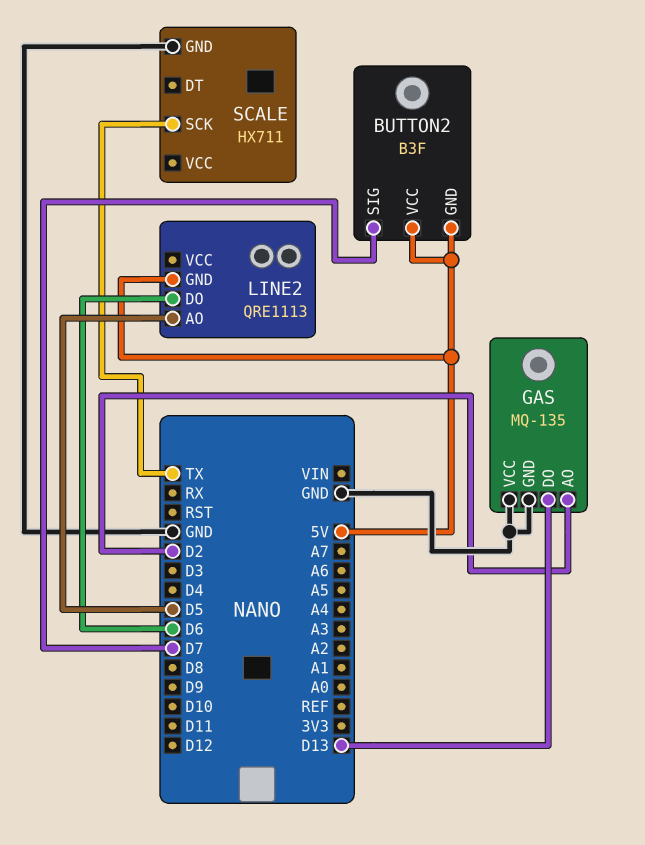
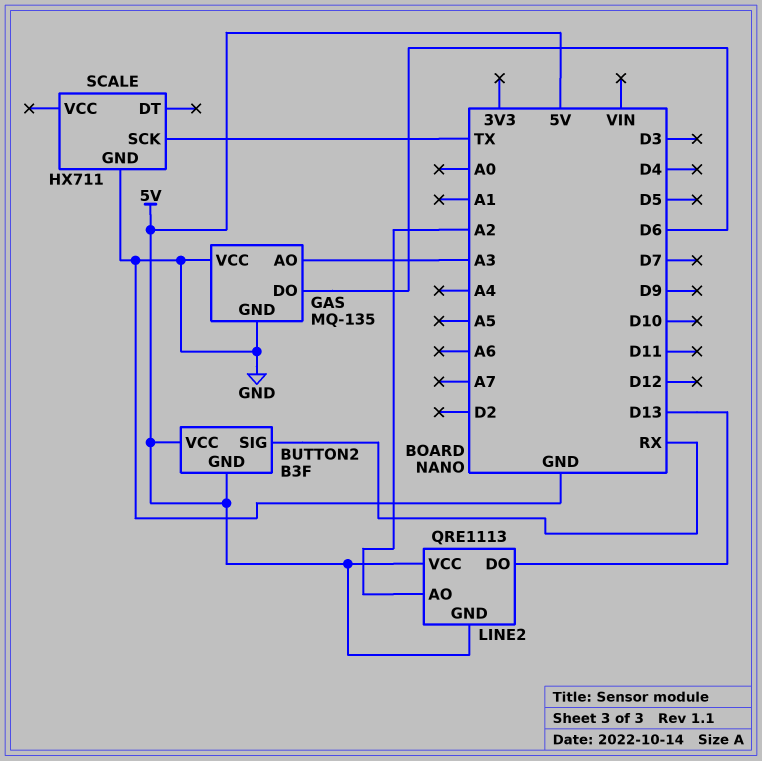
BUTTON2 pin SIG: D7 -> RX
GAS pin AO: D2 -> A3
GAS pin DO: D13 -> D6
LINE2 pin AO: D5 -> A2
LINE2 pin DO: D6 -> D13
LINE2 pin VCC: none -> 5V

